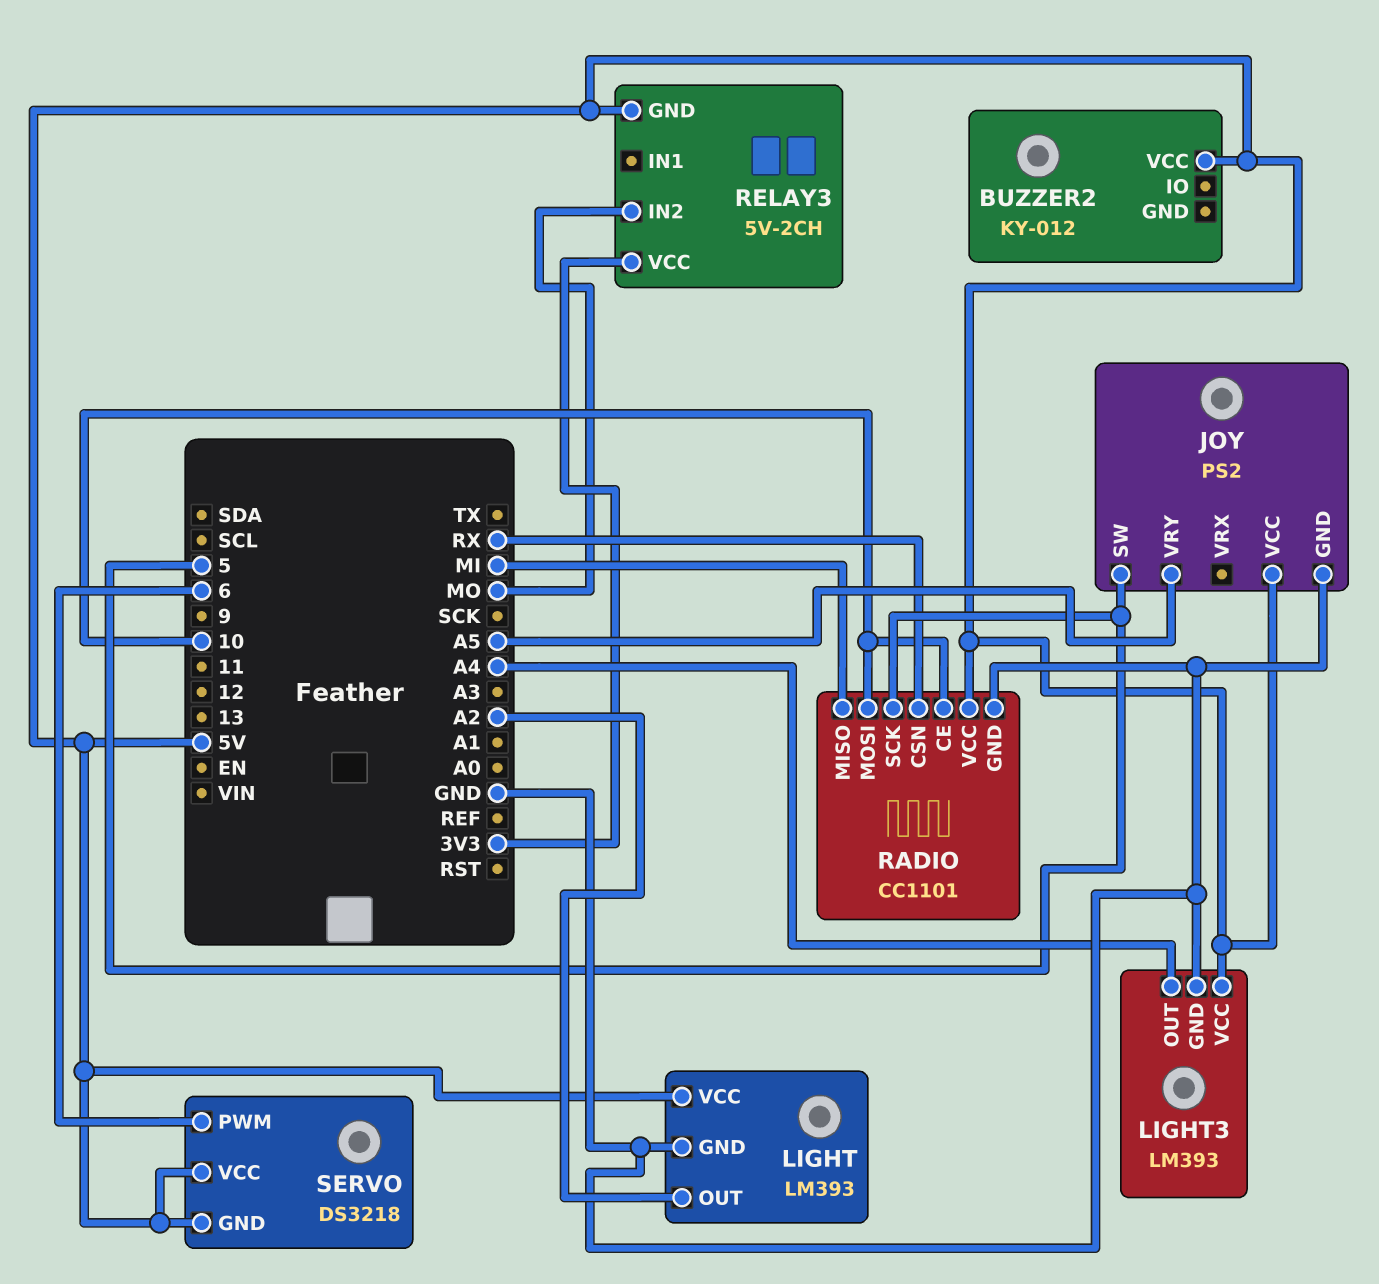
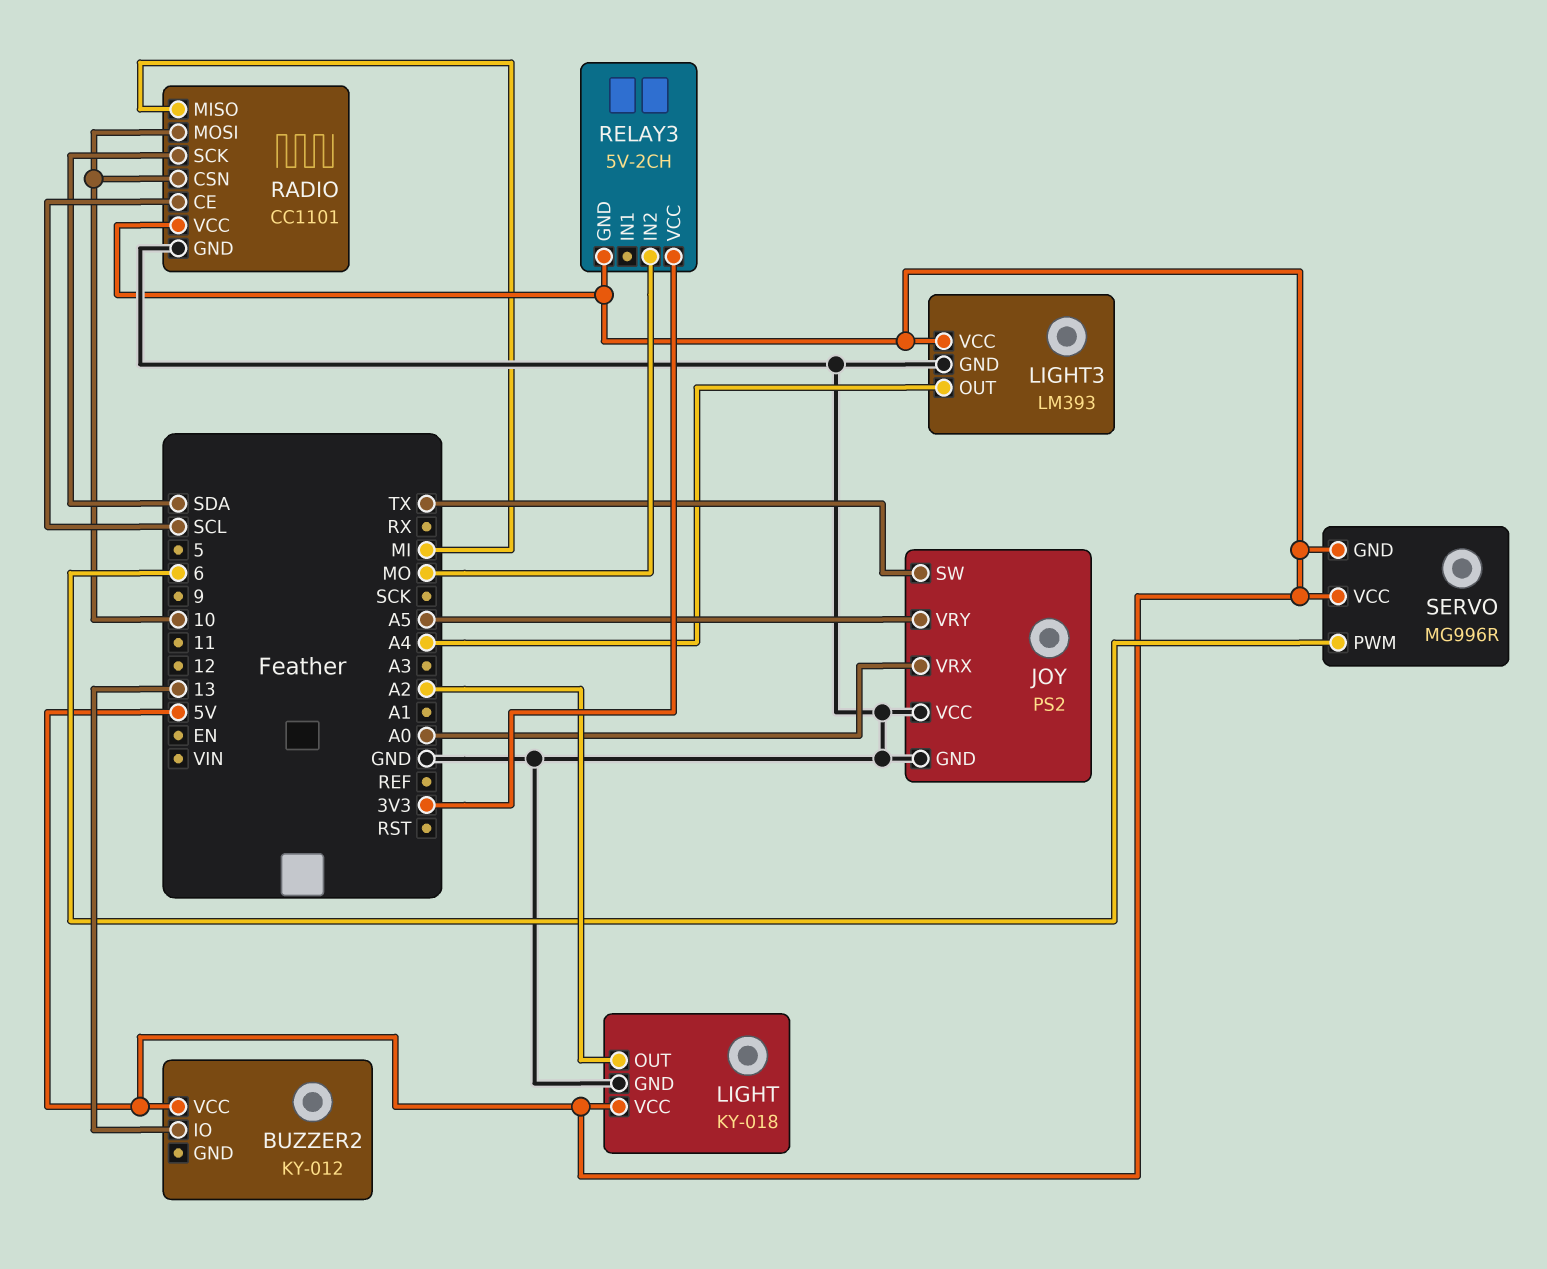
BUZZER2 pin IO: none -> 13
JOY pin SW: 5 -> TX
JOY pin VCC: 5V -> GND
JOY pin VRX: none -> A0
LIGHT: LM393 -> KY-018
RADIO pin CE: 10 -> SCL
RADIO pin CSN: RX -> 10
RADIO pin SCK: 5 -> SDA
SERVO: DS3218 -> MG996R

